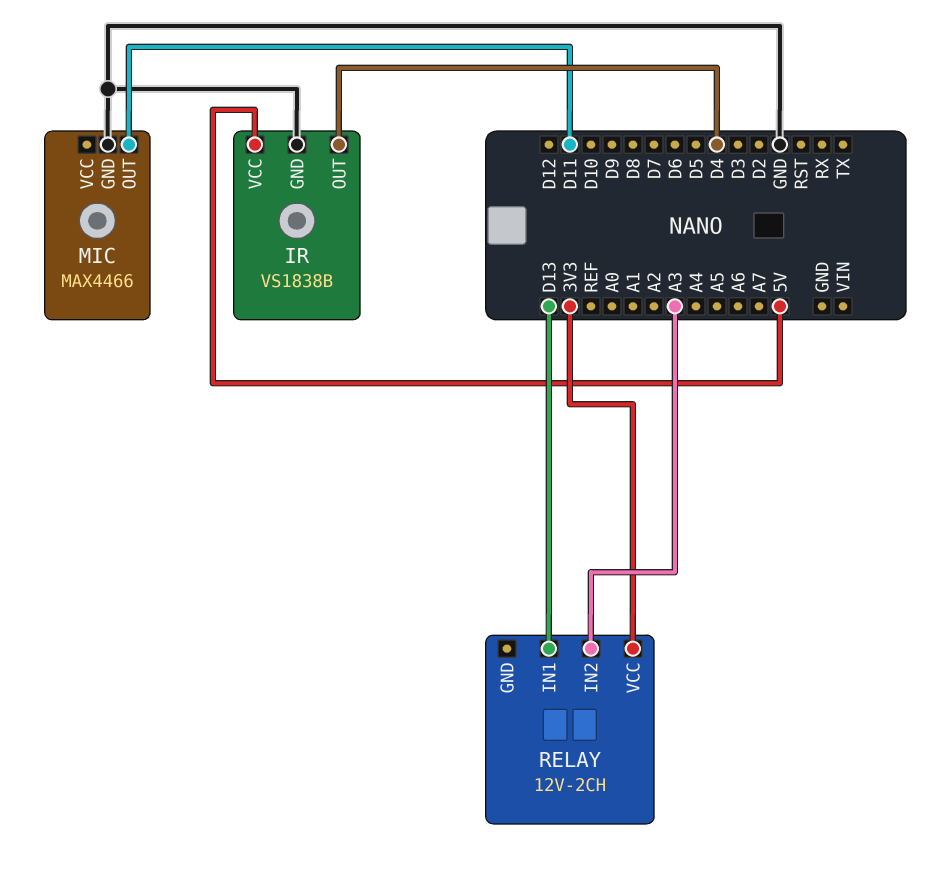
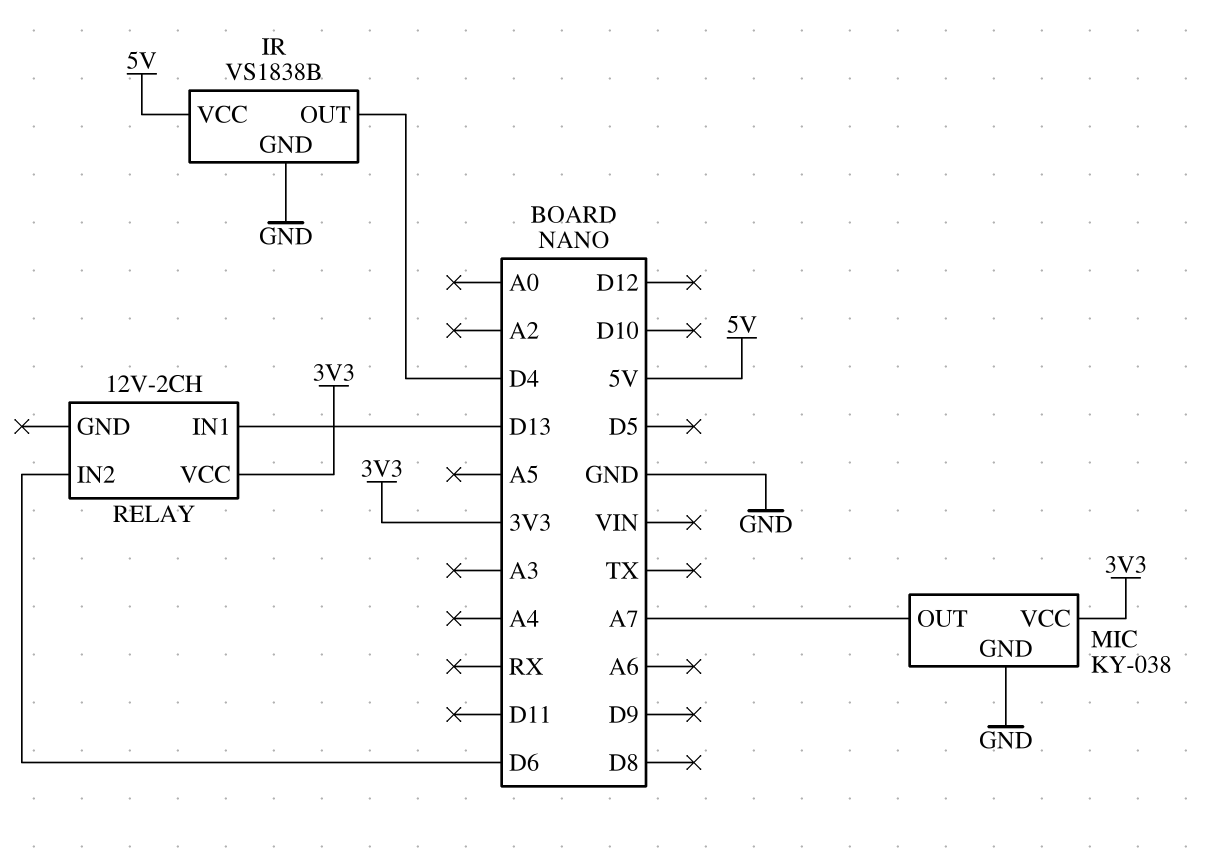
MIC: MAX4466 -> KY-038
MIC pin OUT: D11 -> A7
MIC pin VCC: none -> 3V3
RELAY pin IN2: A3 -> D6

